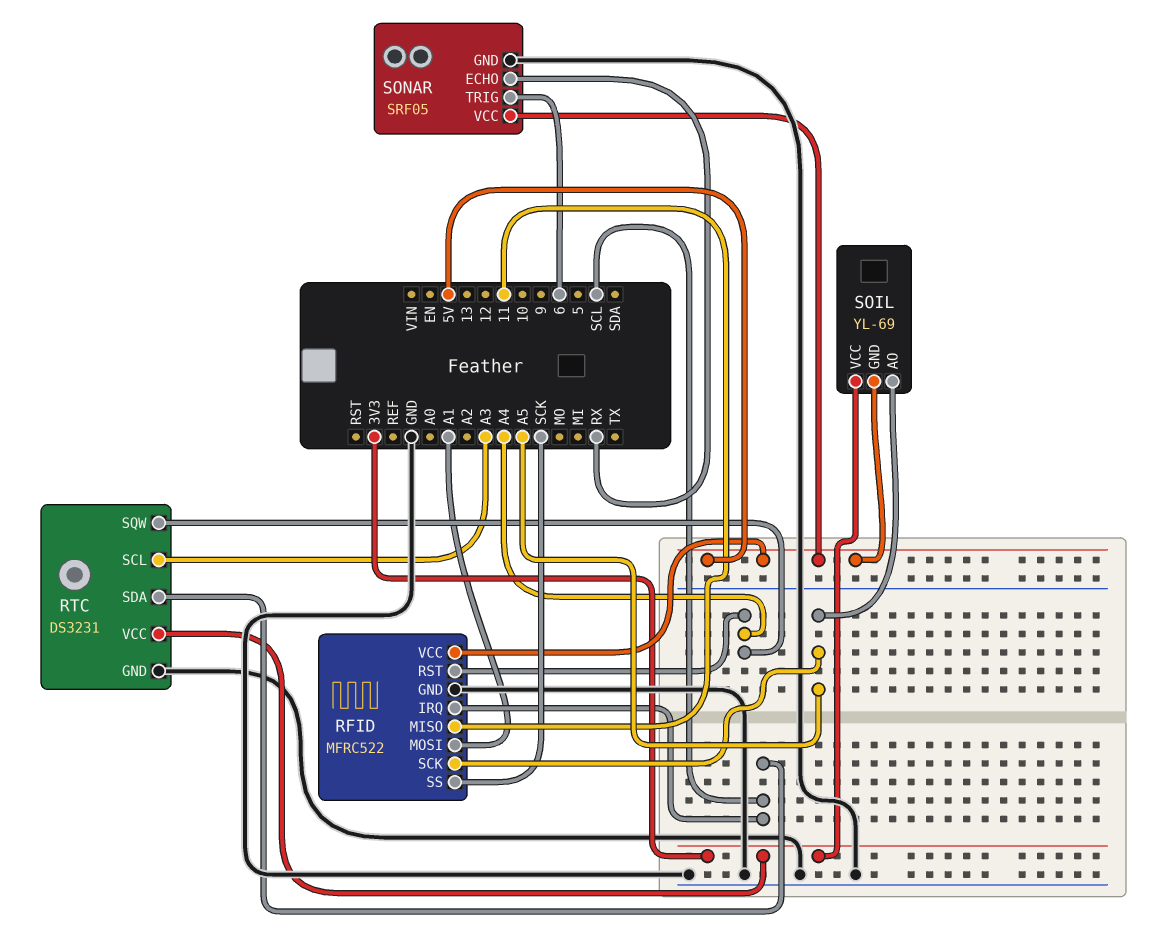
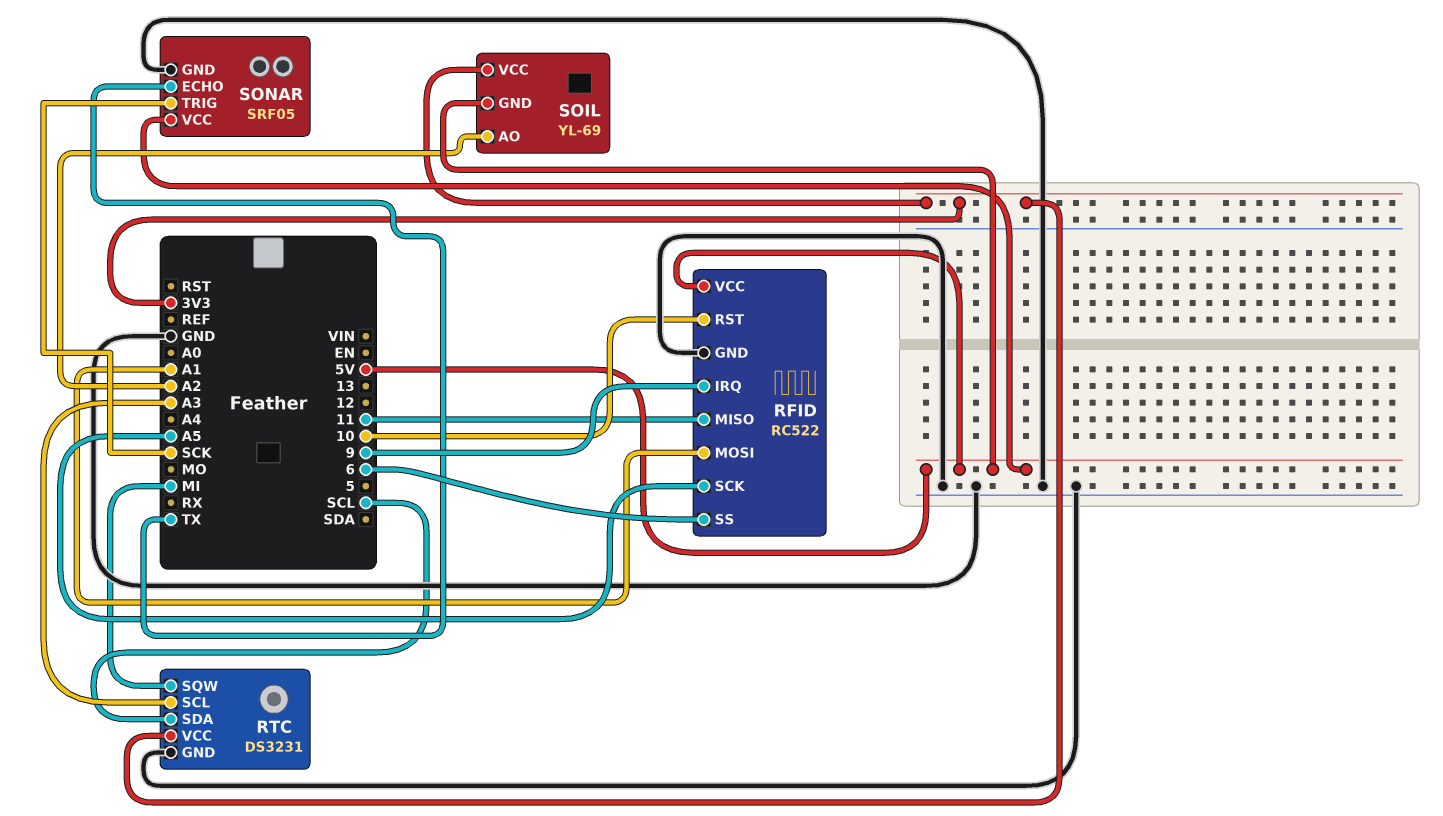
RFID: MFRC522 -> RC522
RFID pin IRQ: SCL -> 9
RFID pin RST: A4 -> 10
RFID pin SS: SCK -> 6
RTC pin SQW: A4 -> MI
SOIL pin AO: A5 -> A2
SONAR pin ECHO: RX -> TX
SONAR pin TRIG: 6 -> SCK

